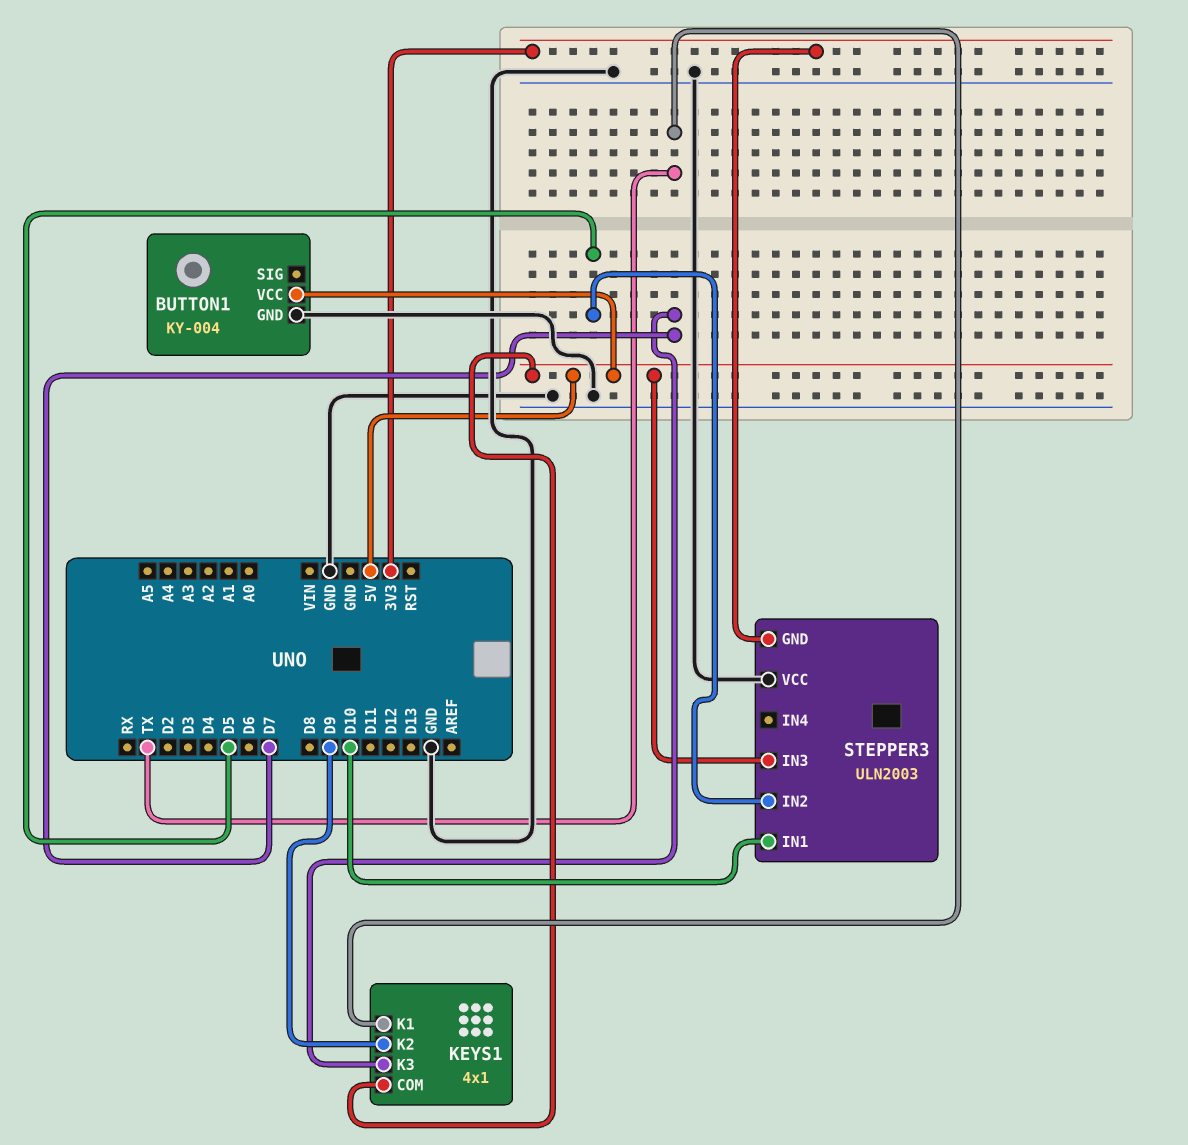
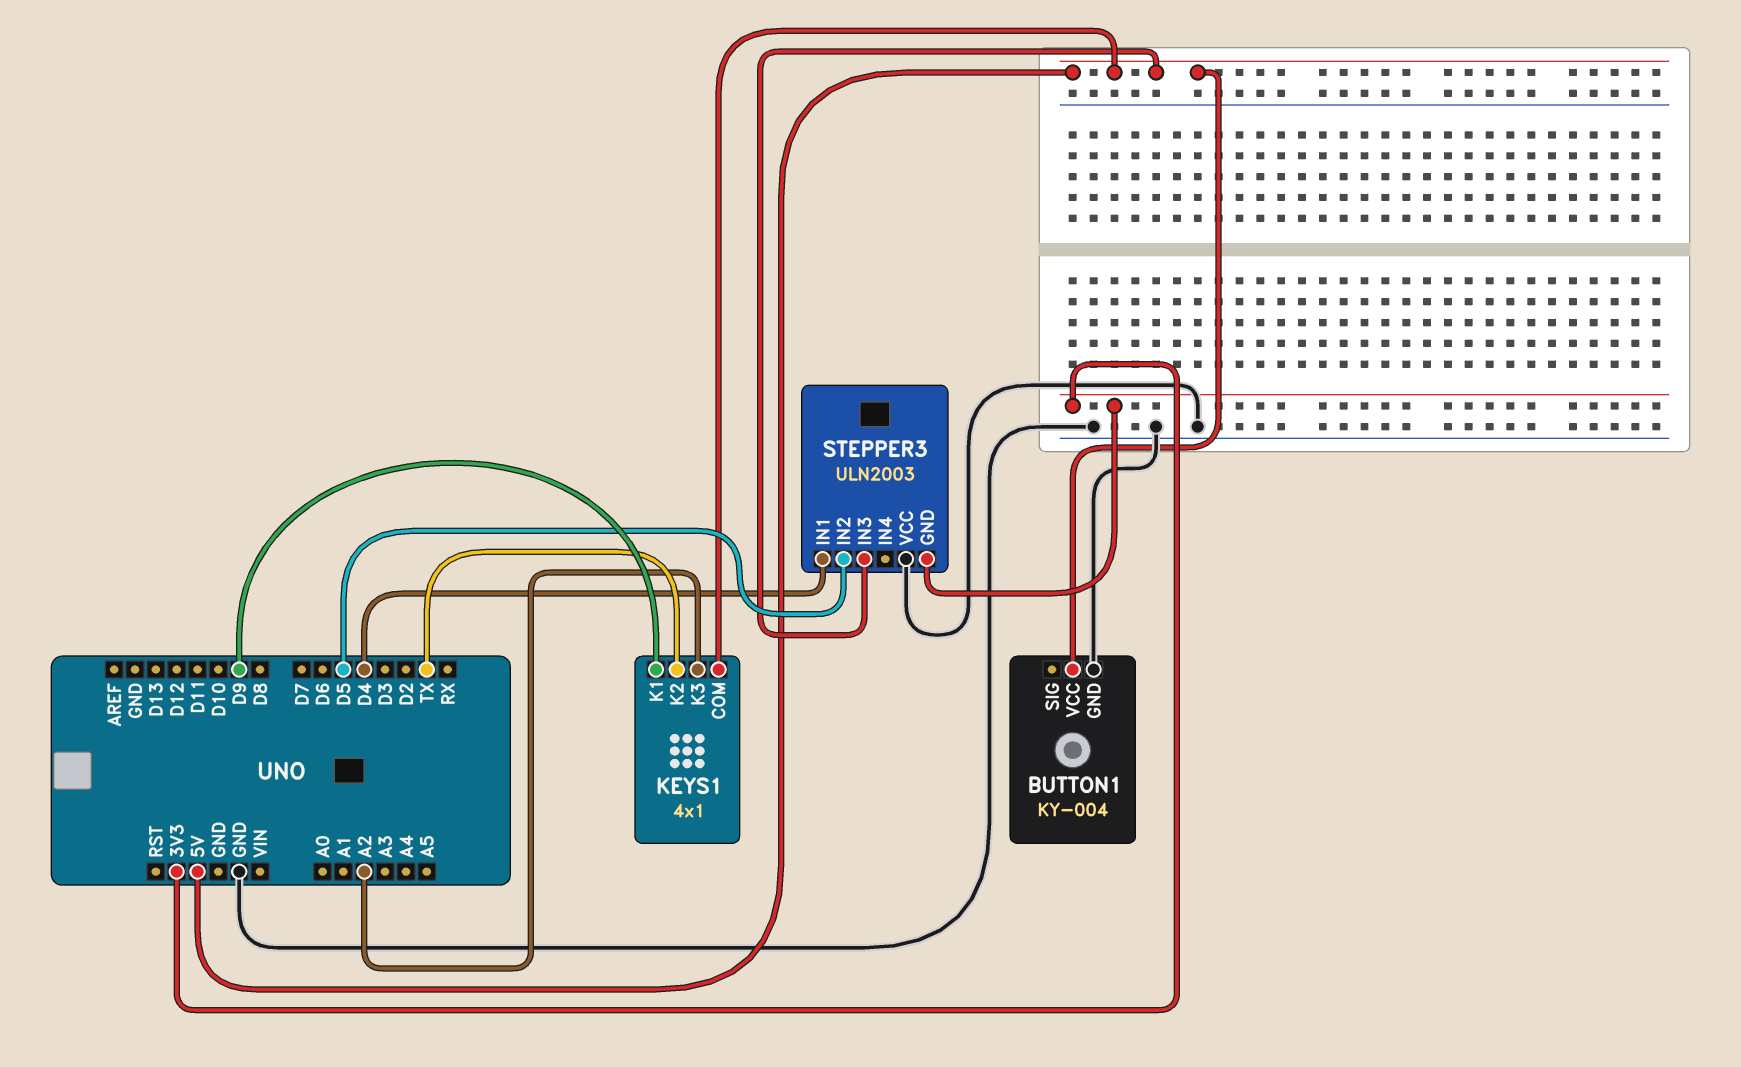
KEYS1 pin K1: TX -> D9
KEYS1 pin K2: D9 -> TX
KEYS1 pin K3: D7 -> A2
STEPPER3 pin IN1: D10 -> D4

